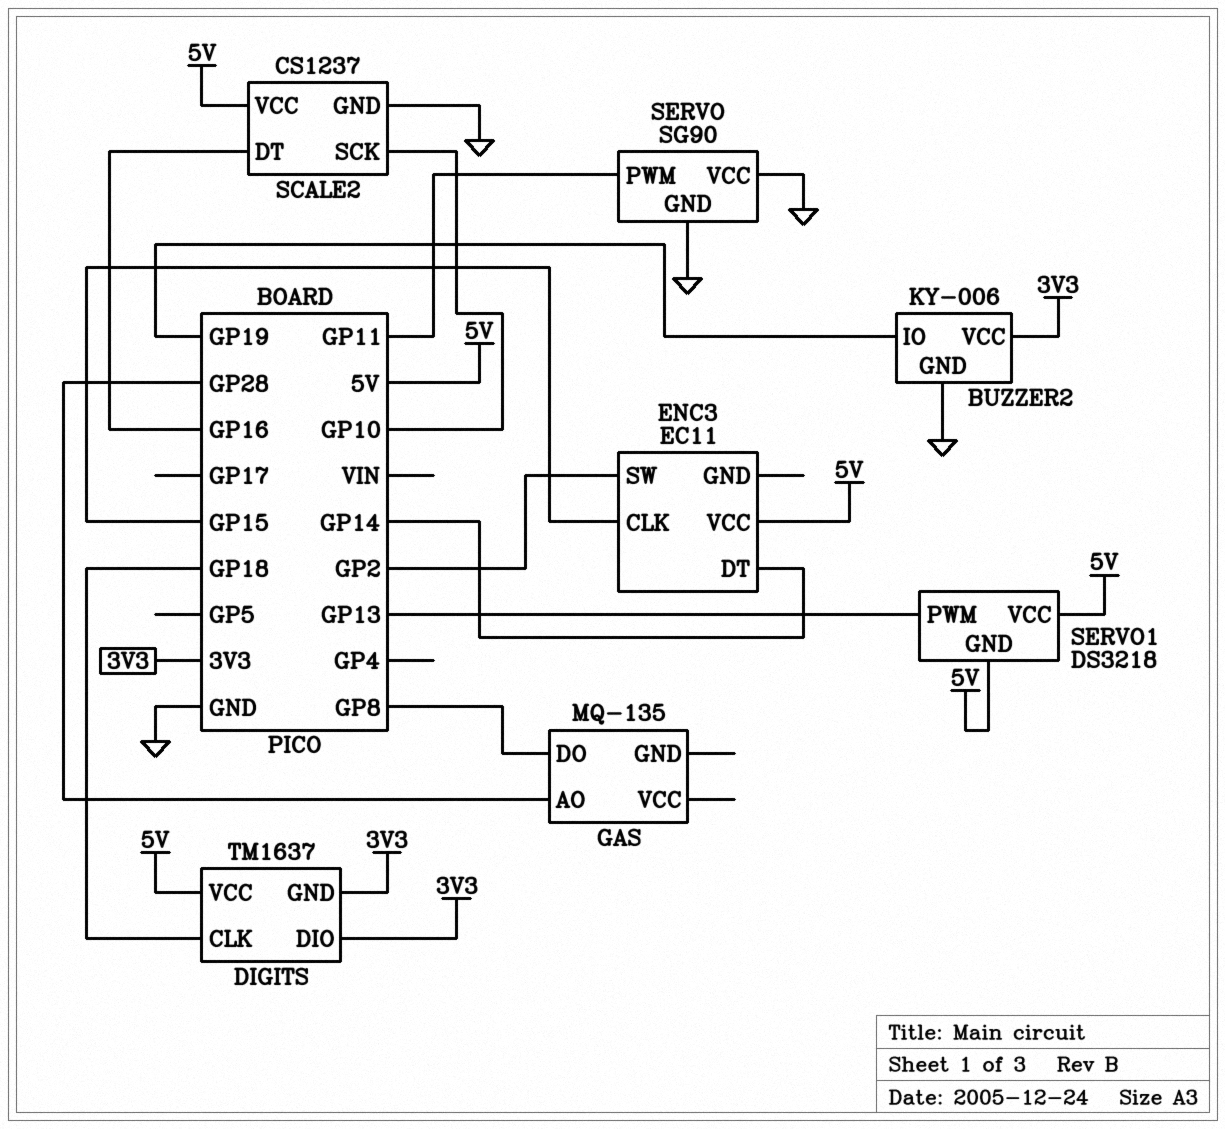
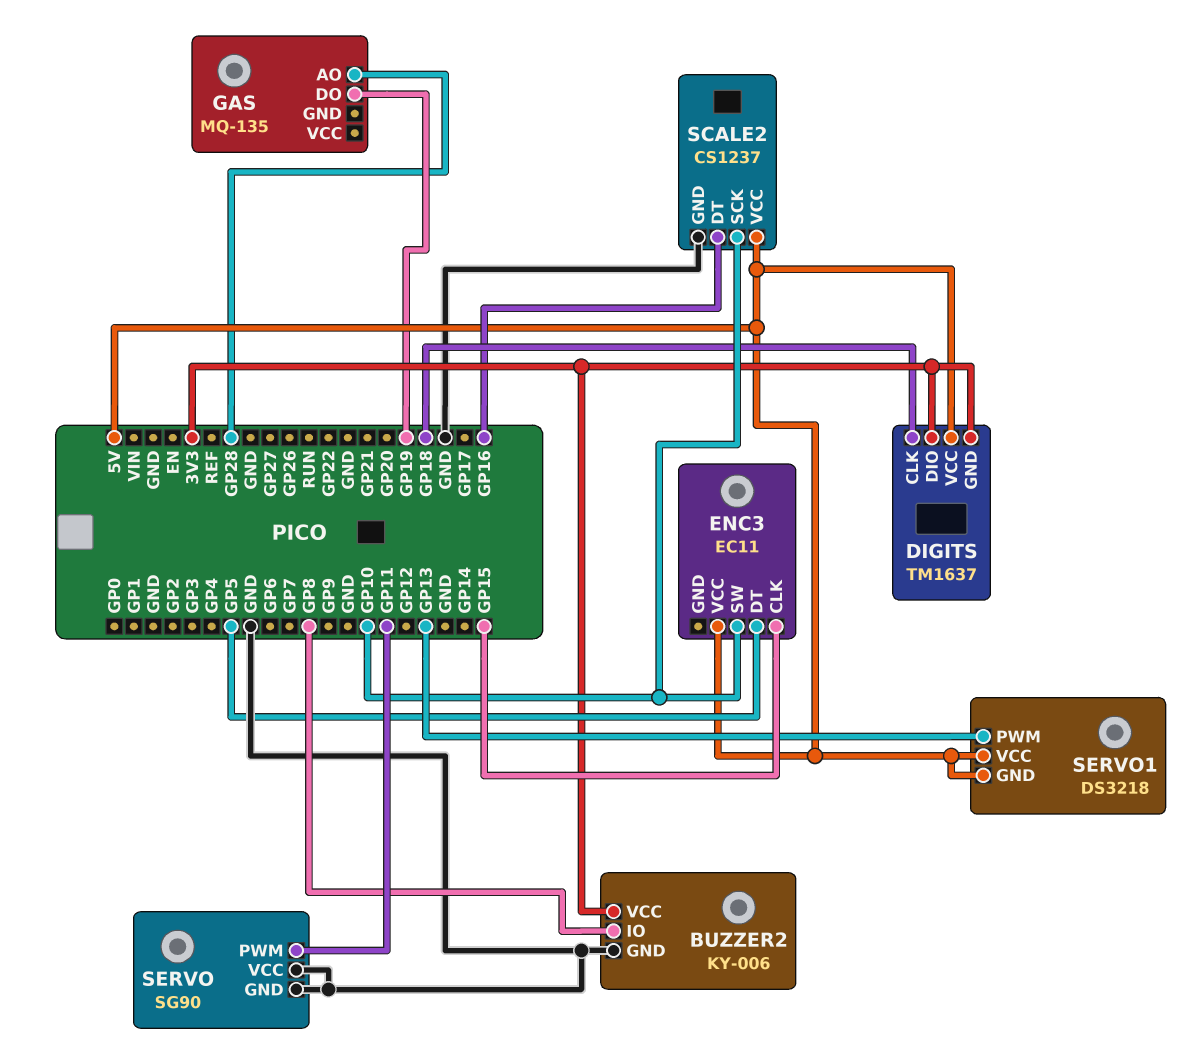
BUZZER2 pin IO: GP19 -> GP8
ENC3 pin DT: GP14 -> GP5
ENC3 pin SW: GP2 -> GP10
GAS pin DO: GP8 -> GP19

